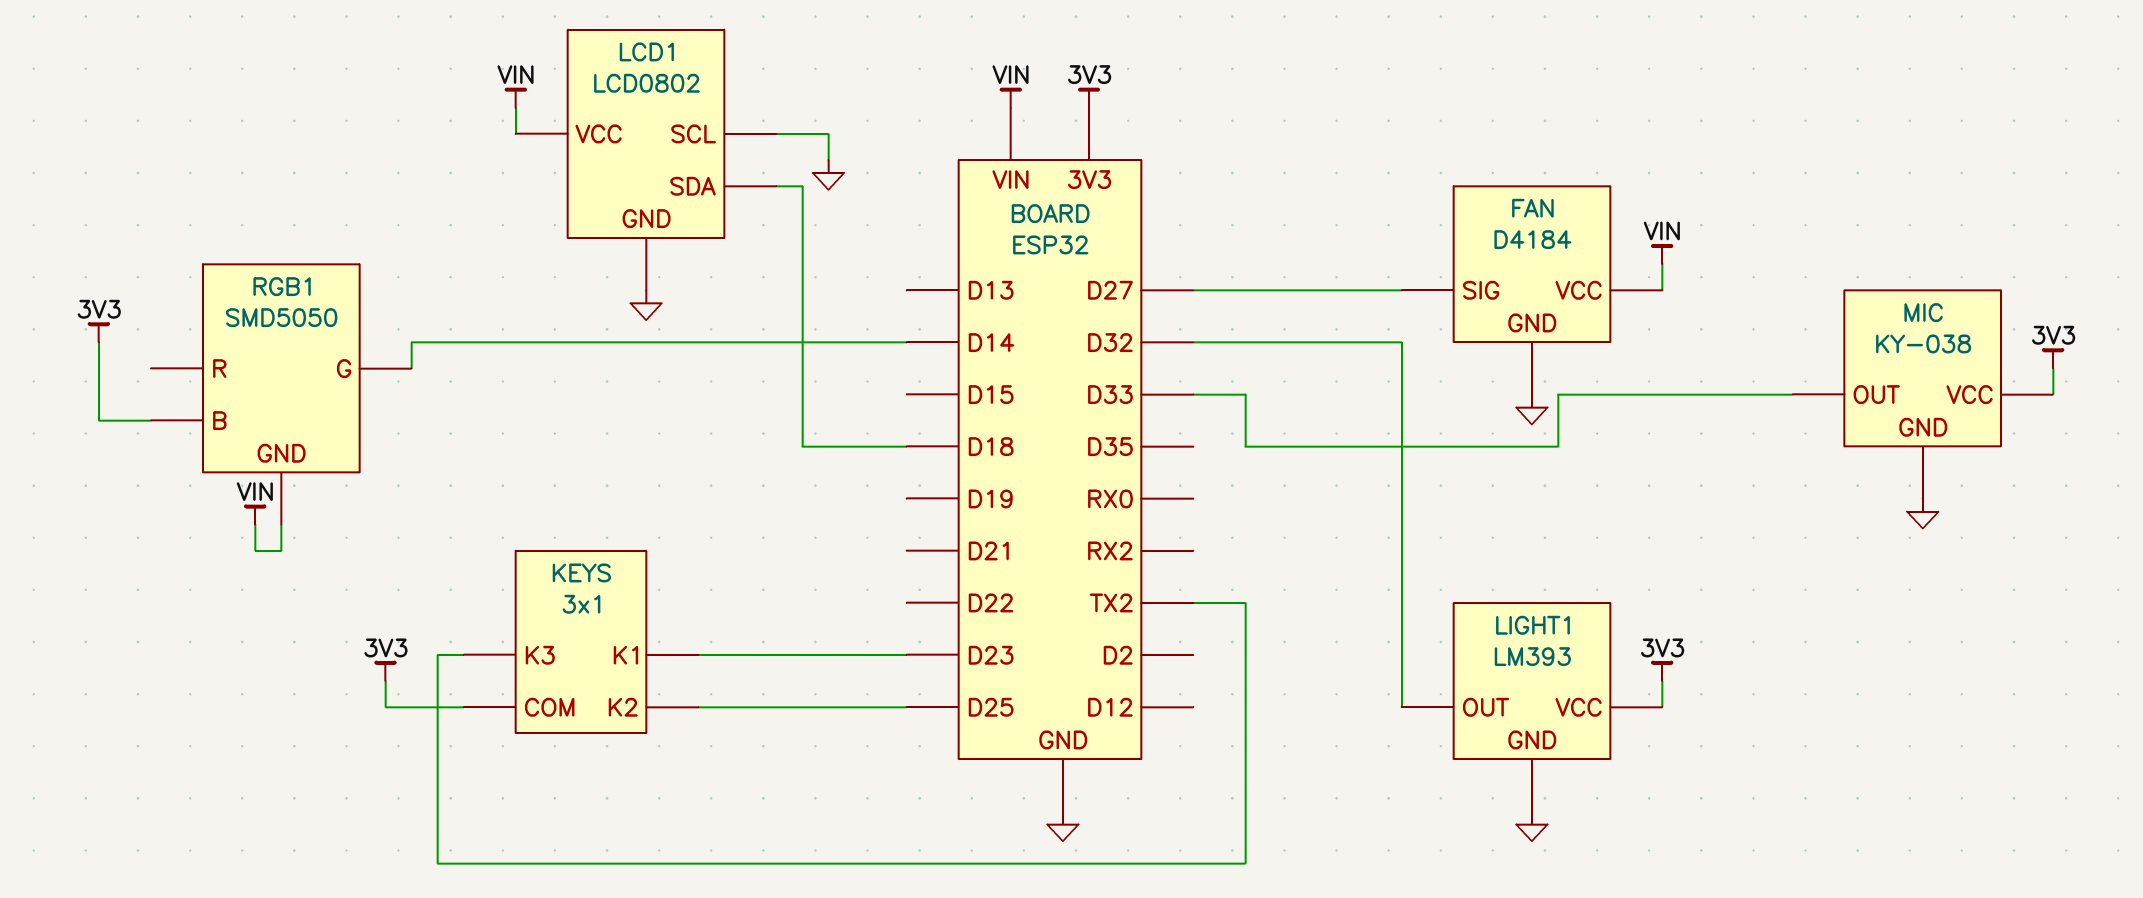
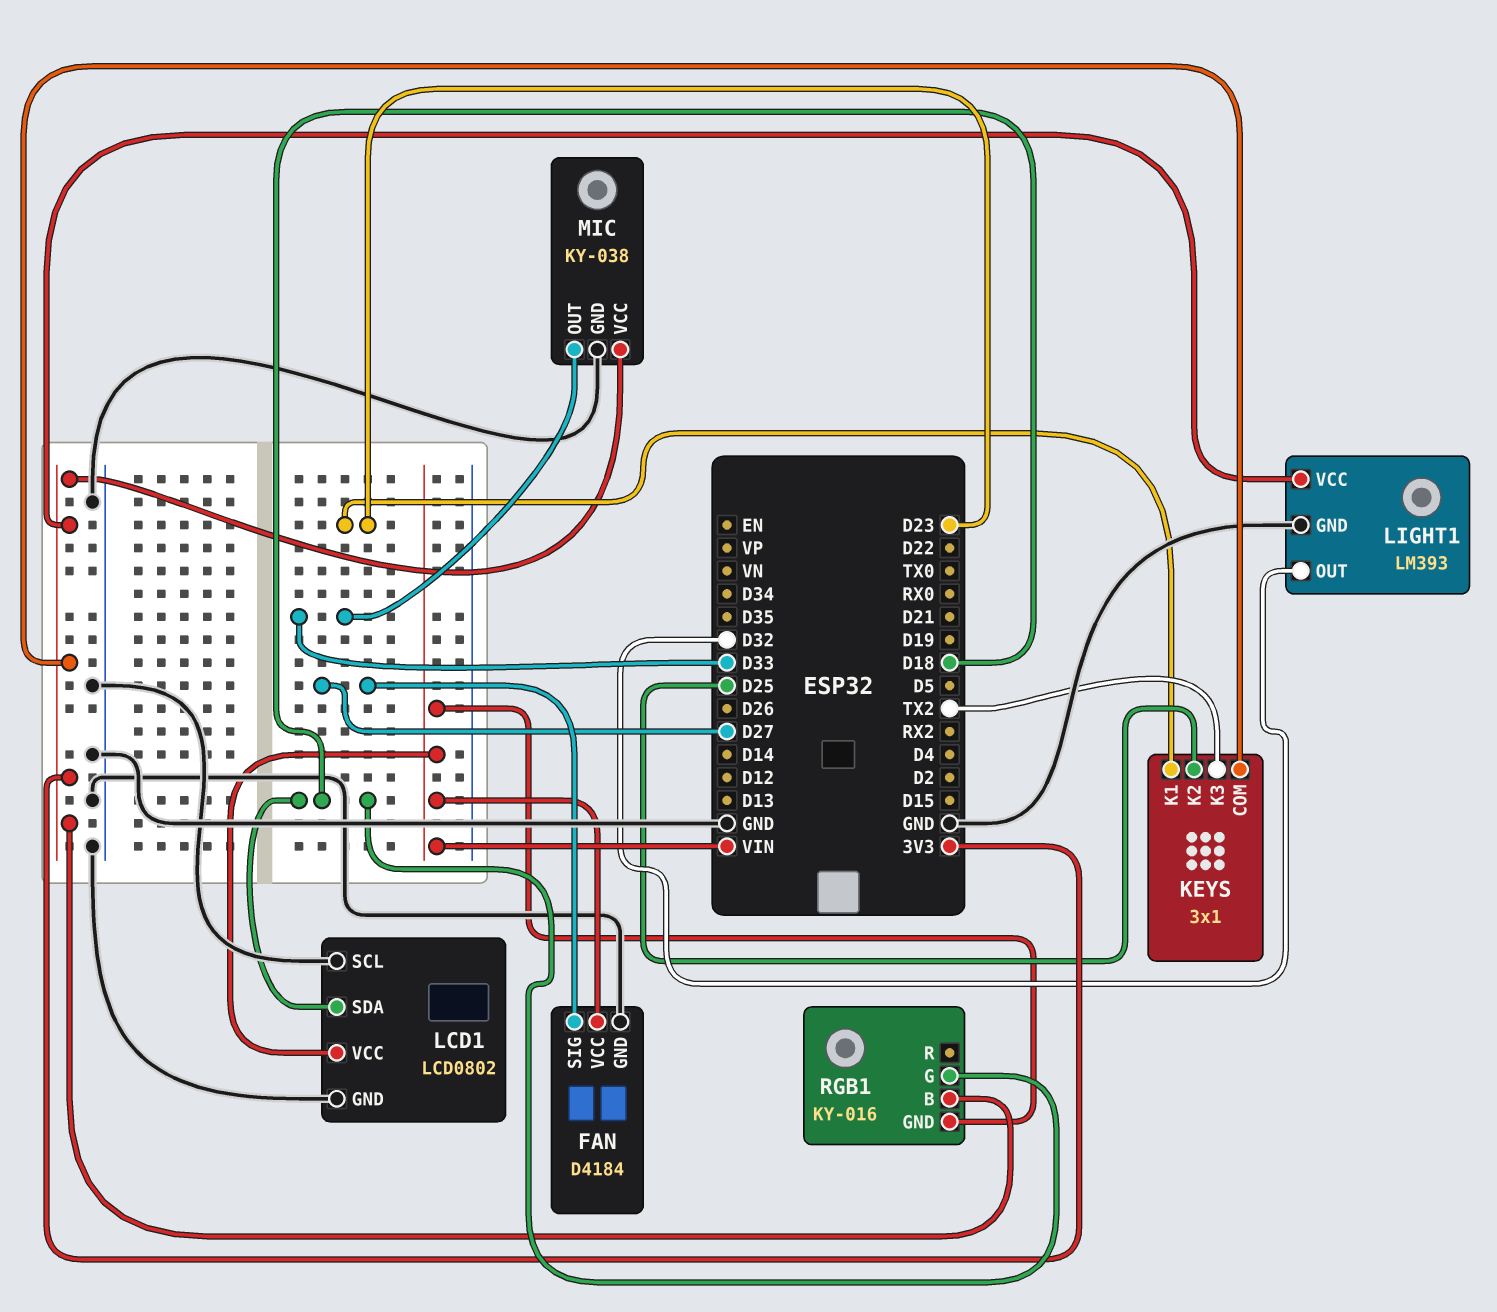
RGB1: SMD5050 -> KY-016
RGB1 pin G: D14 -> D18

